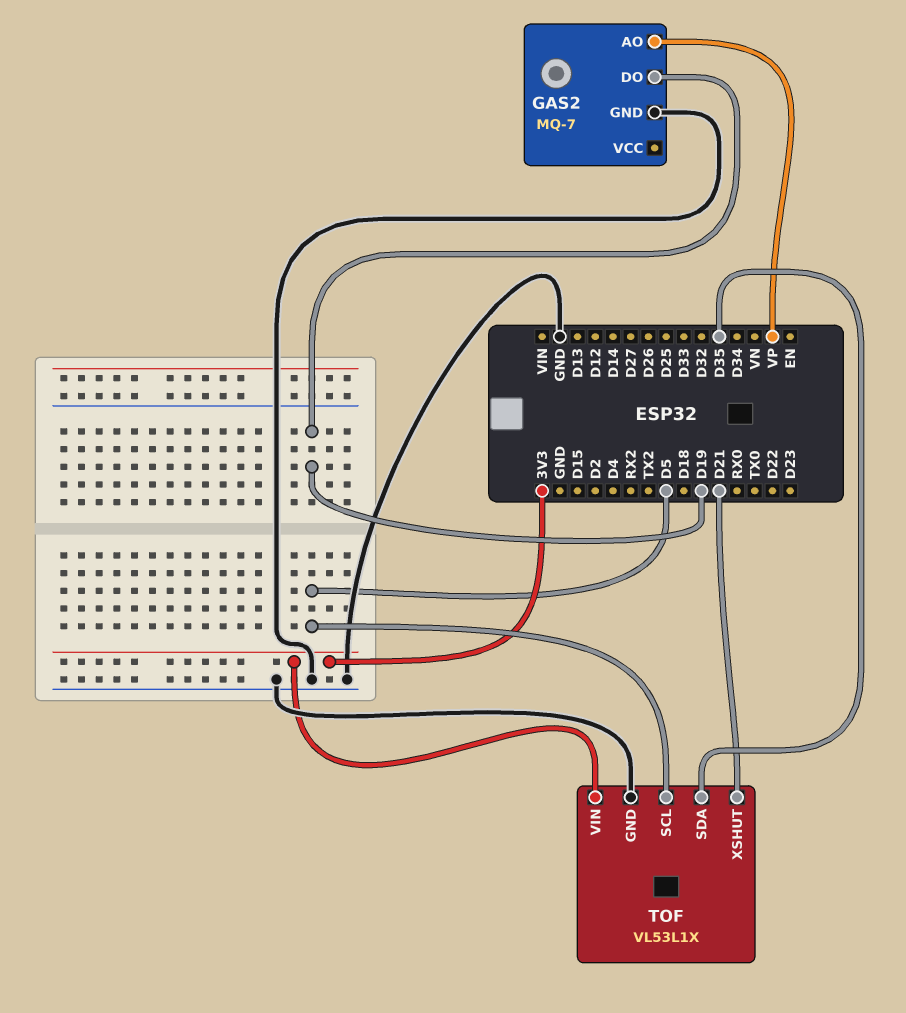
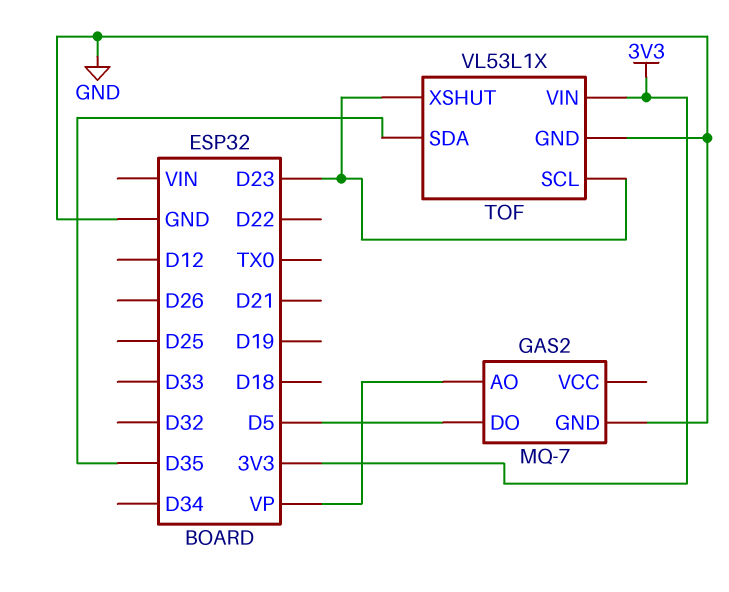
GAS2 pin DO: D19 -> D5
TOF pin SCL: D5 -> D23
TOF pin XSHUT: D21 -> D23

